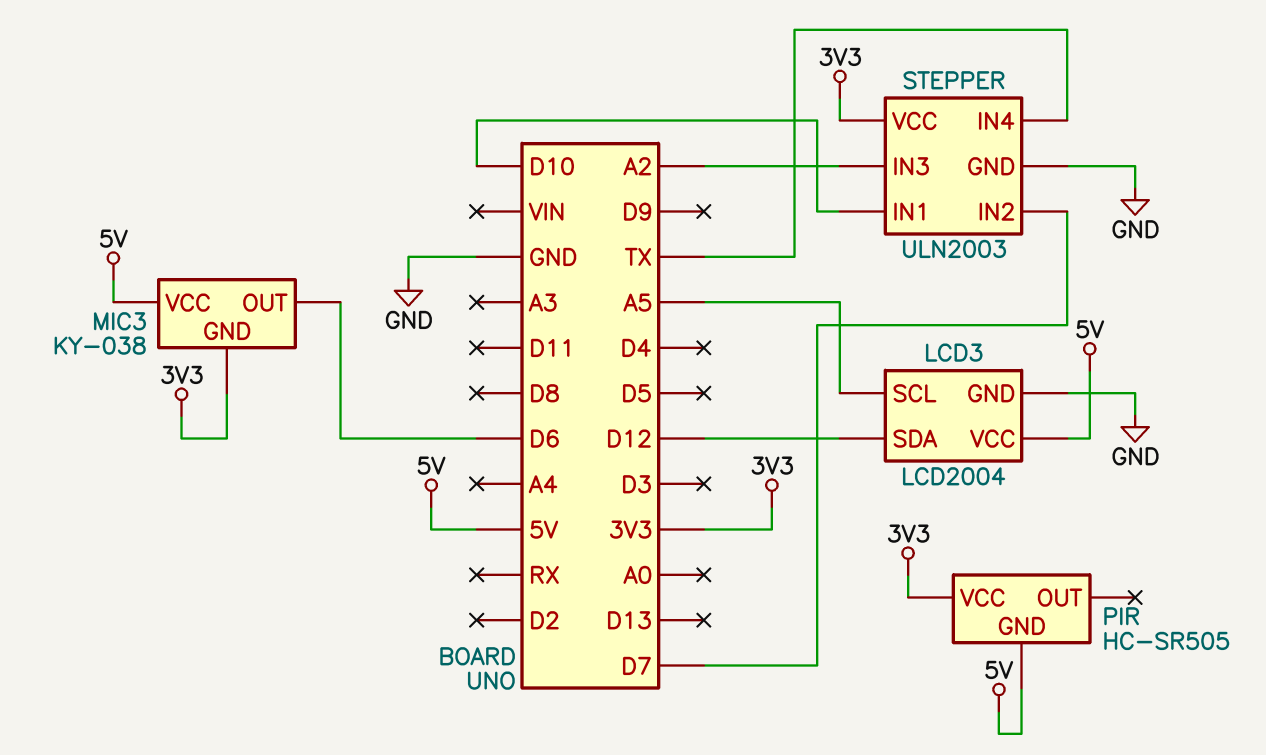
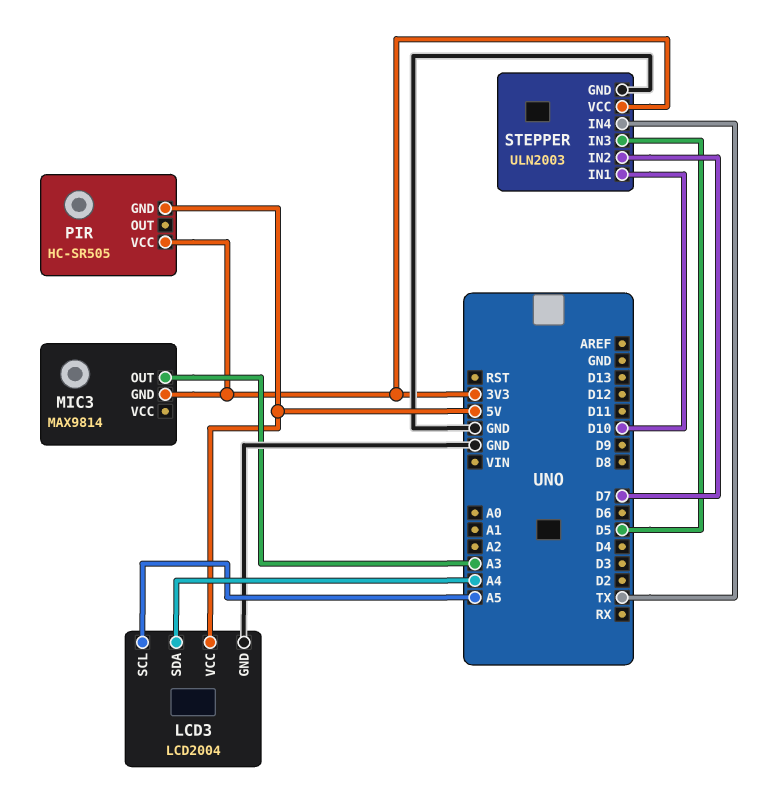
LCD3 pin SDA: D12 -> A4
MIC3: KY-038 -> MAX9814
MIC3 pin OUT: D6 -> A3
MIC3 pin VCC: 5V -> none
STEPPER pin IN3: A2 -> D5

